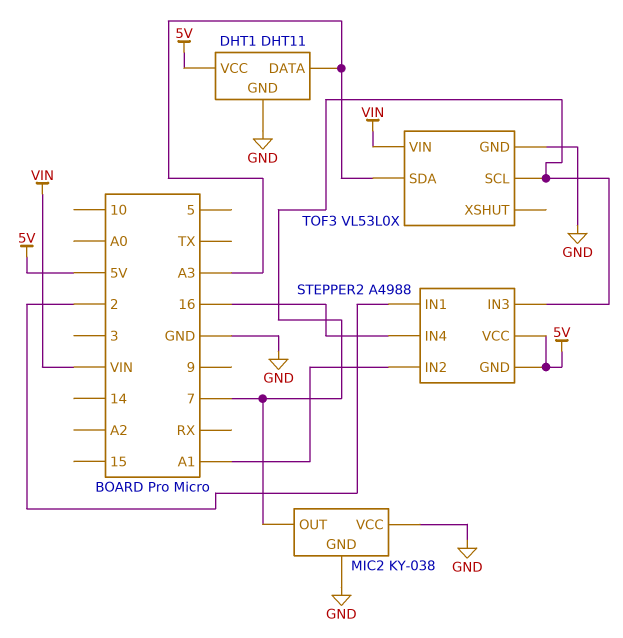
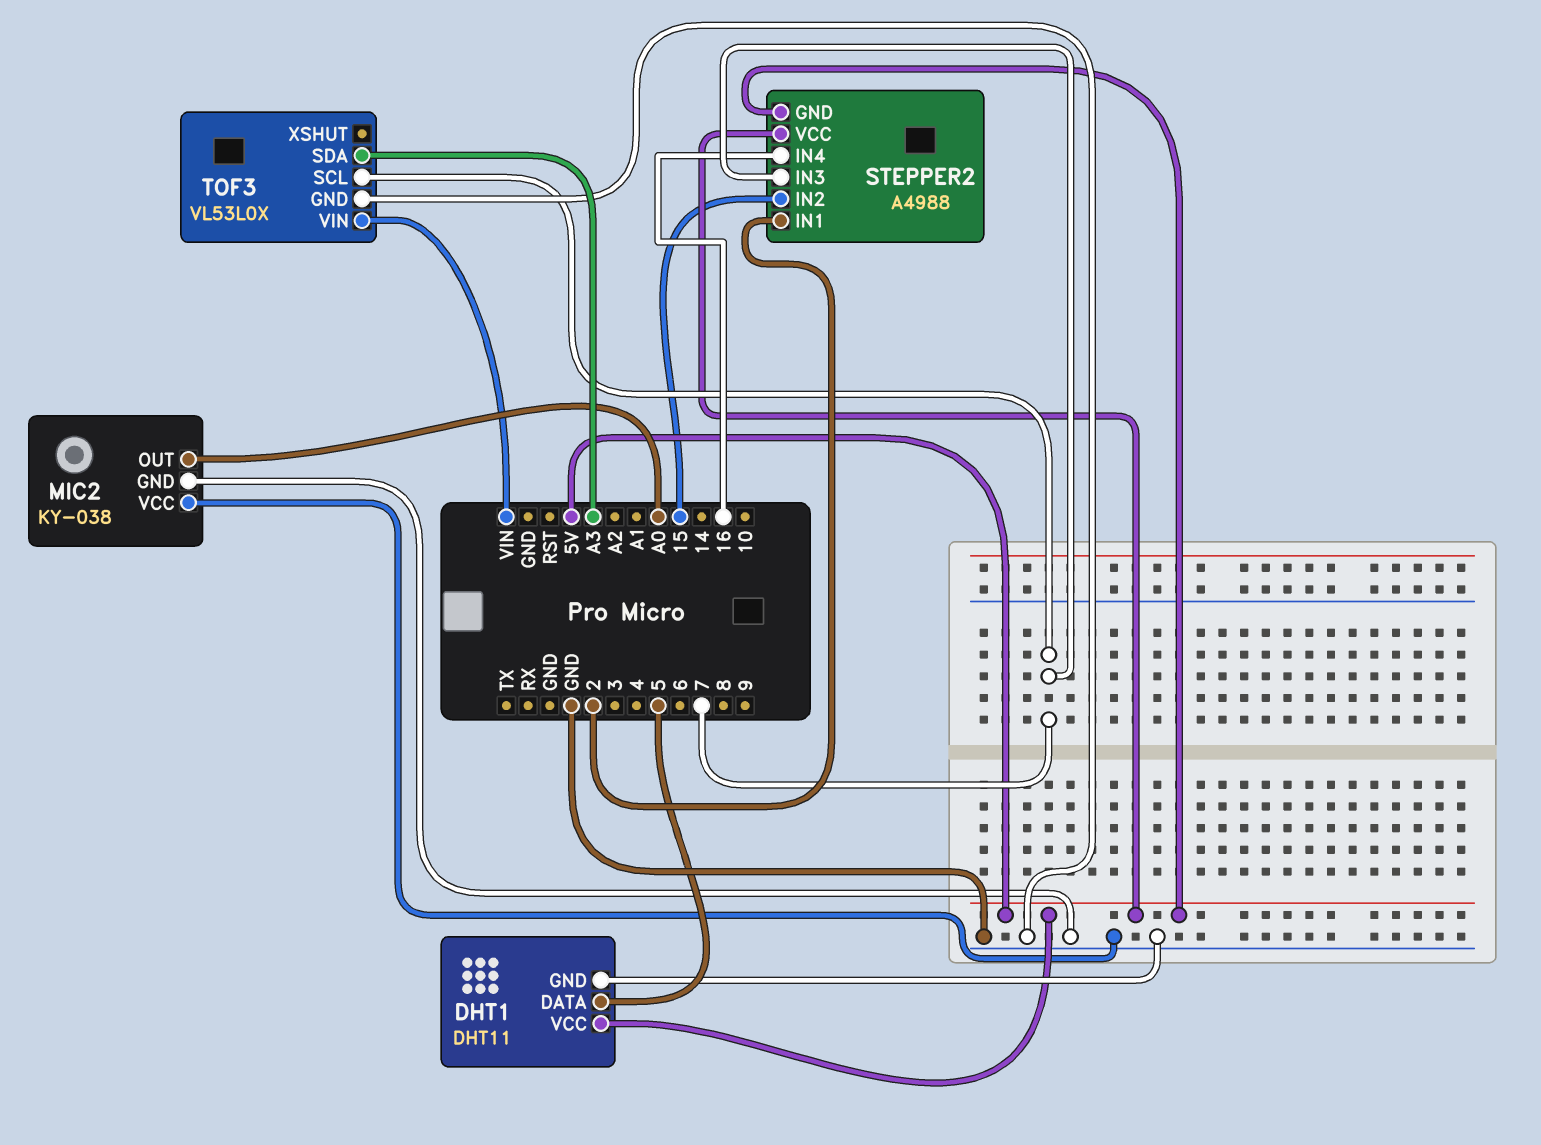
DHT1 pin DATA: A3 -> 5
MIC2 pin OUT: 7 -> A0
STEPPER2 pin IN2: A1 -> 15

